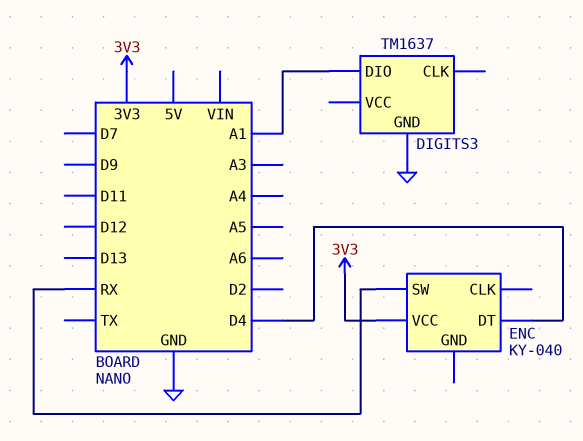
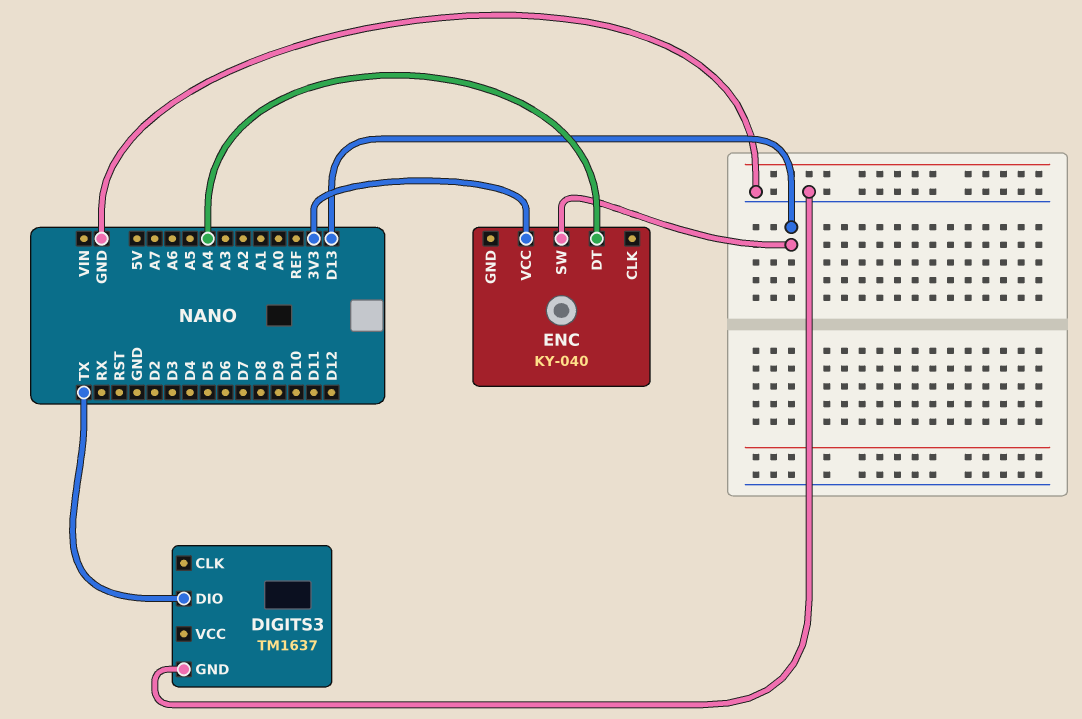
DIGITS3 pin DIO: A1 -> TX
ENC pin DT: D4 -> A4
ENC pin SW: RX -> D13

